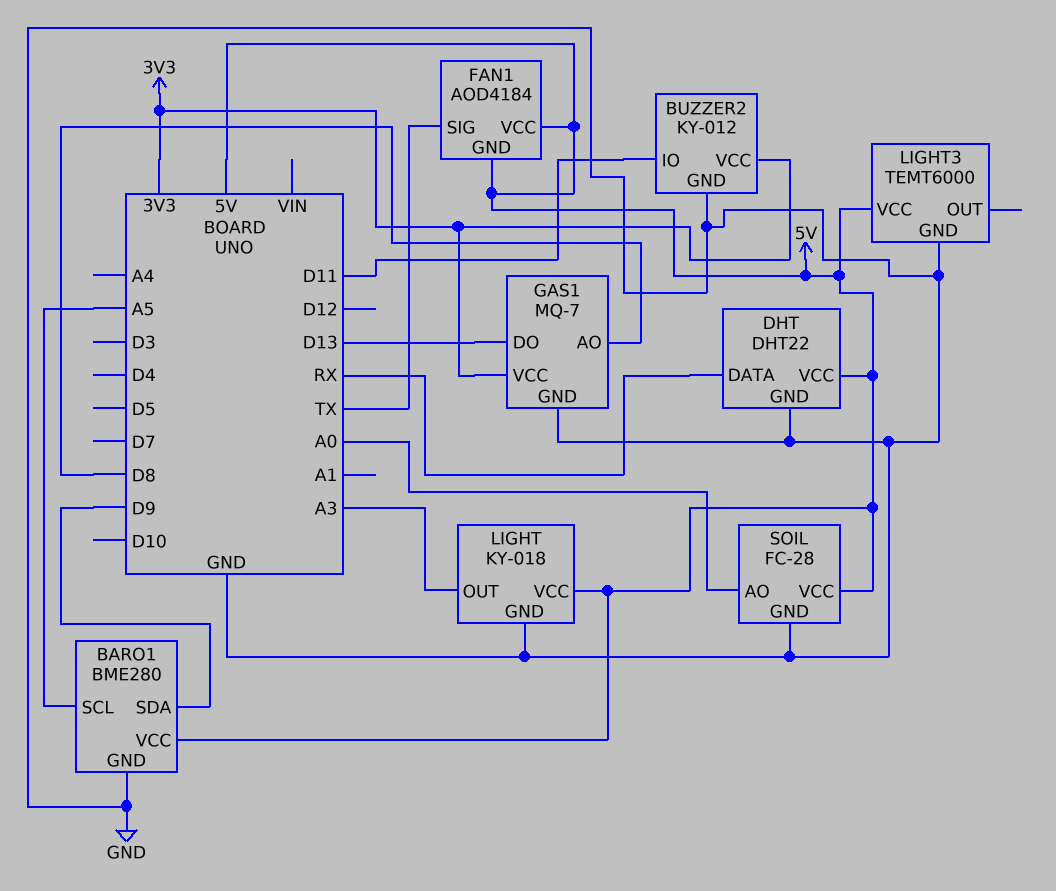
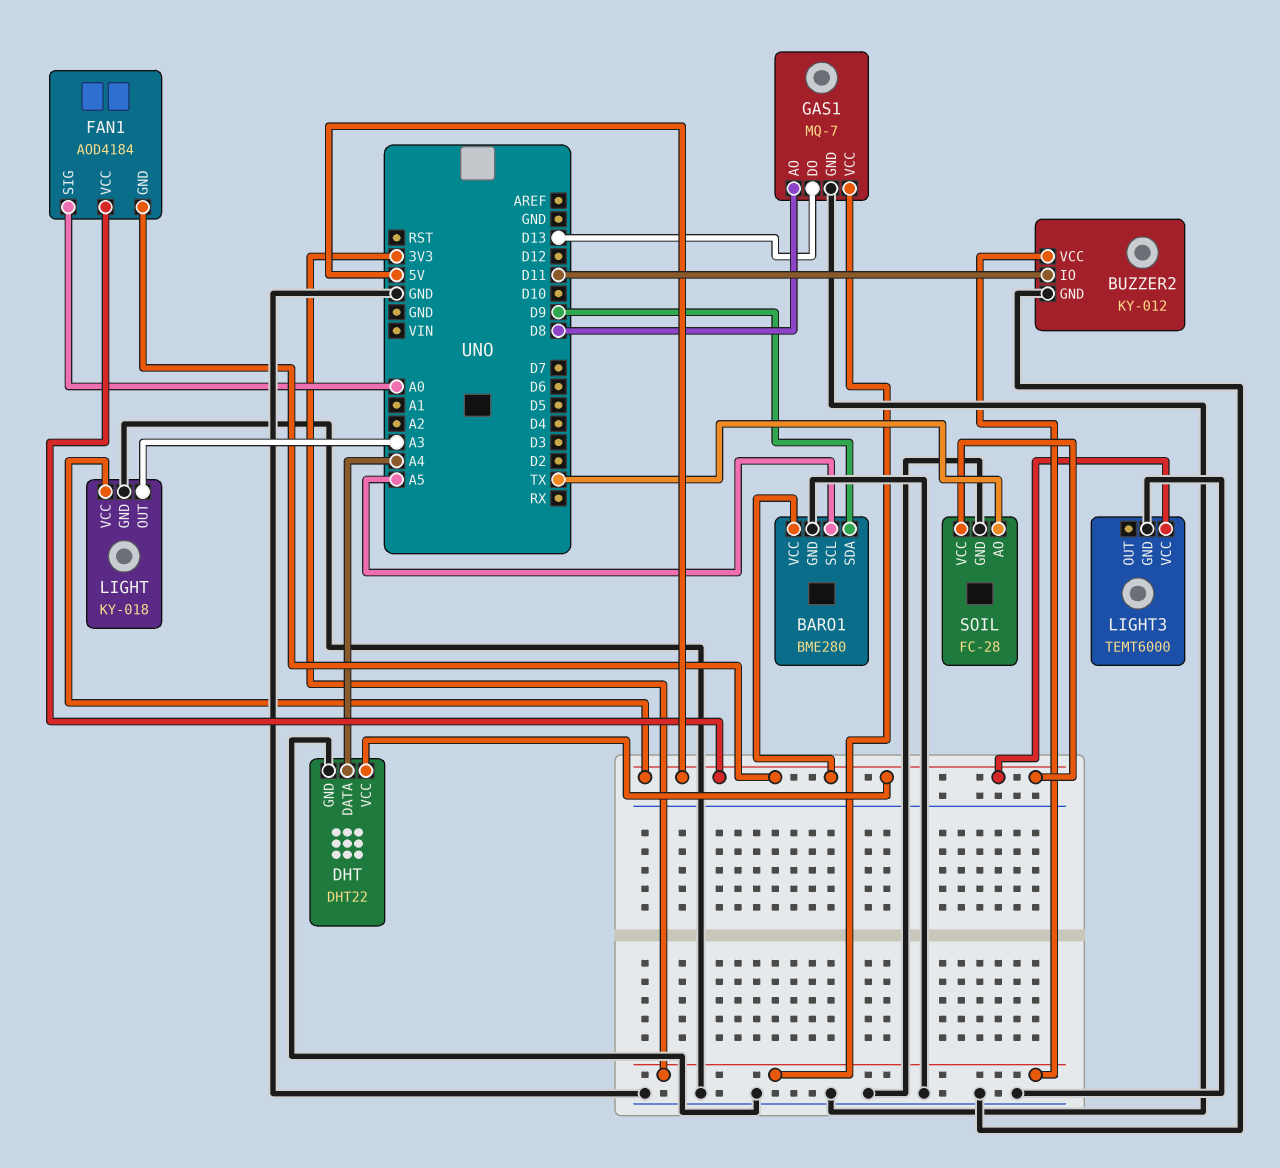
DHT pin DATA: RX -> A4
FAN1 pin SIG: TX -> A0
SOIL pin AO: A0 -> TX

